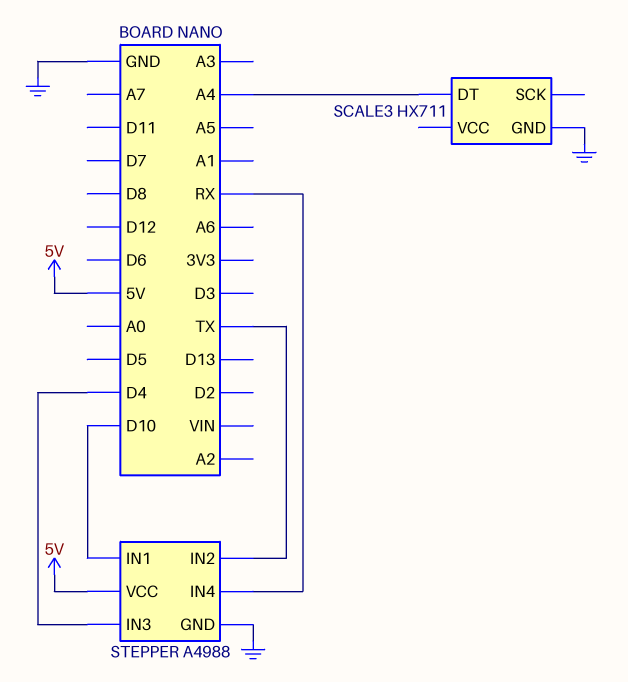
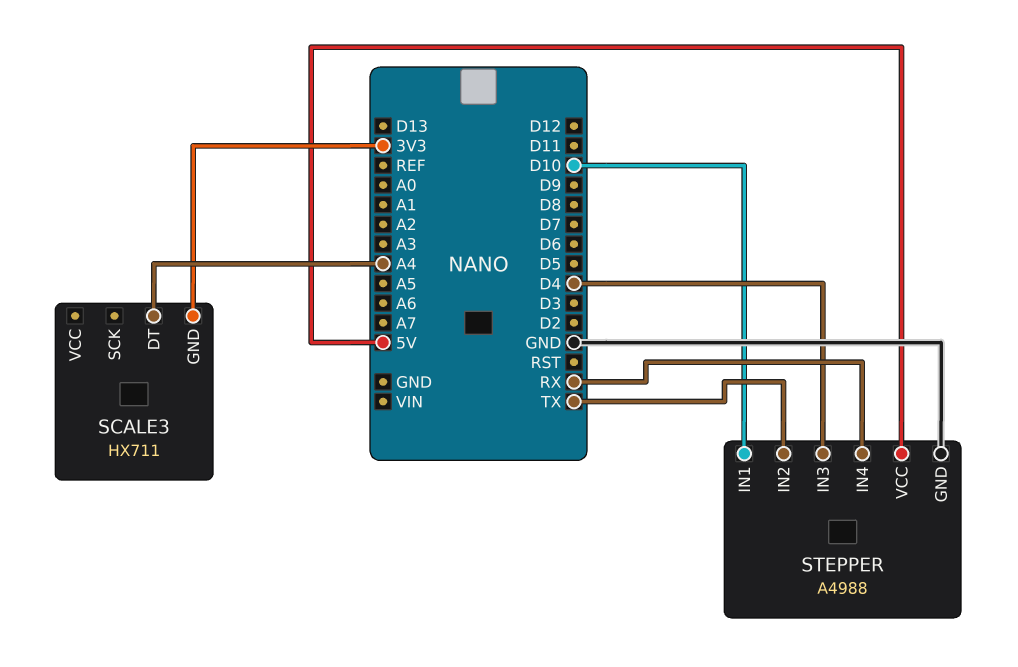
SCALE3 pin GND: GND -> 3V3

